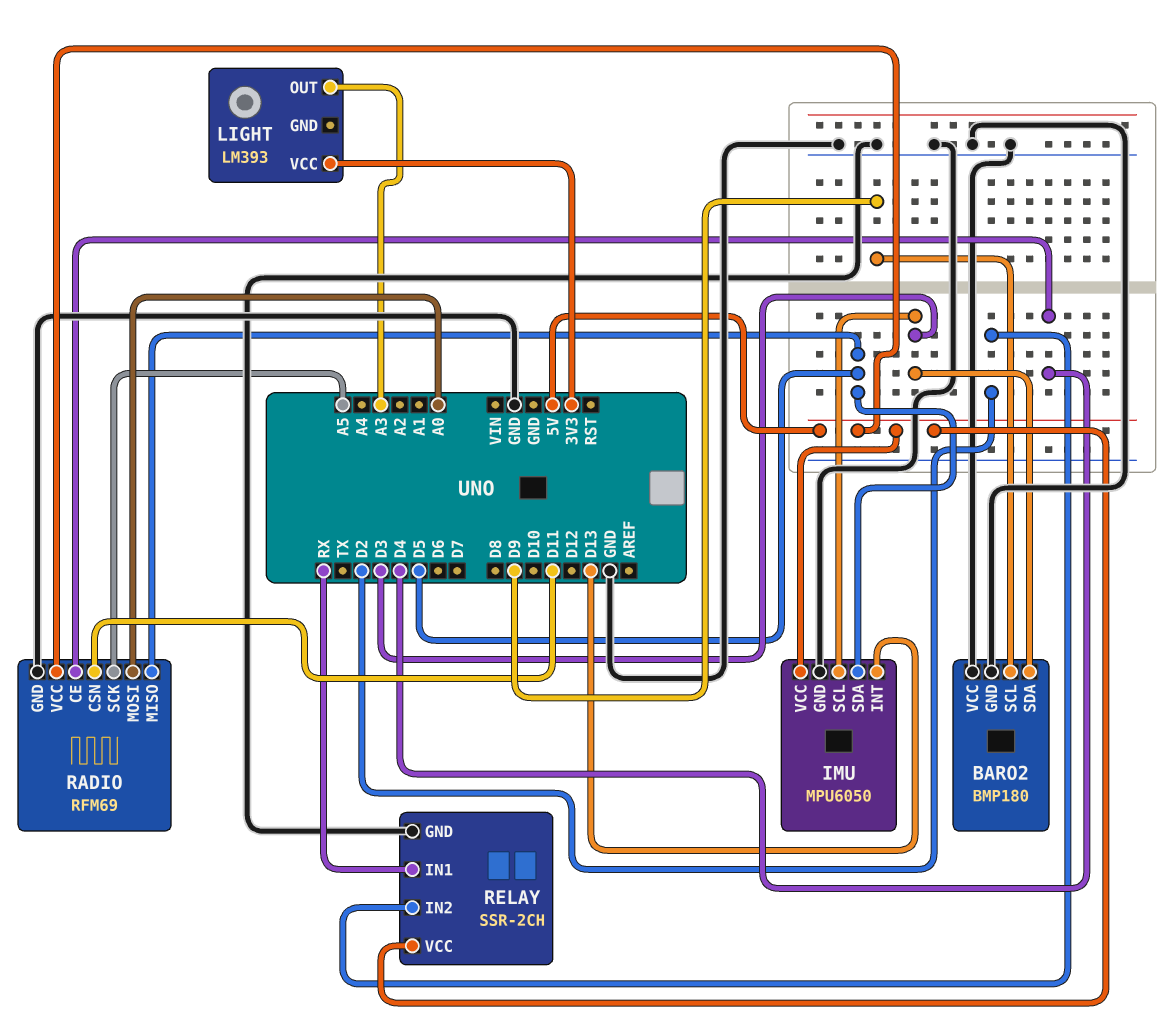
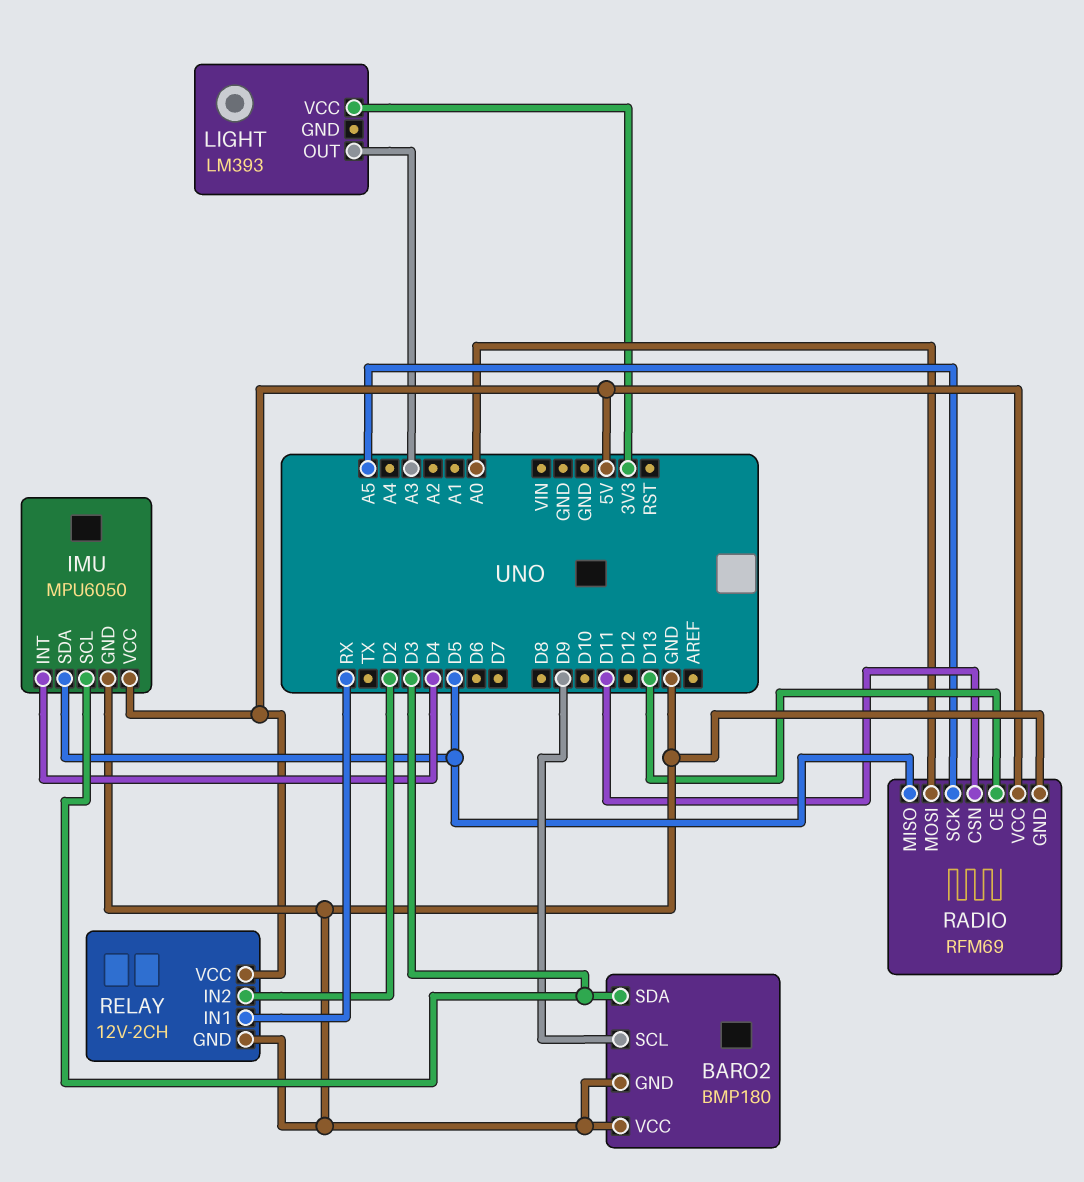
IMU pin INT: D13 -> D4
RADIO pin CE: D4 -> D13
RELAY: SSR-2CH -> 12V-2CH

